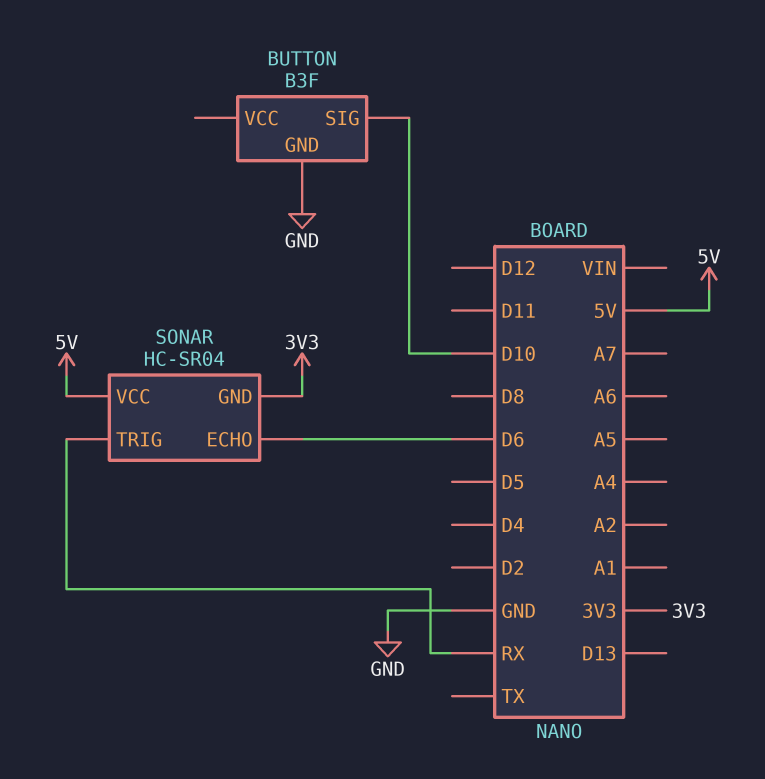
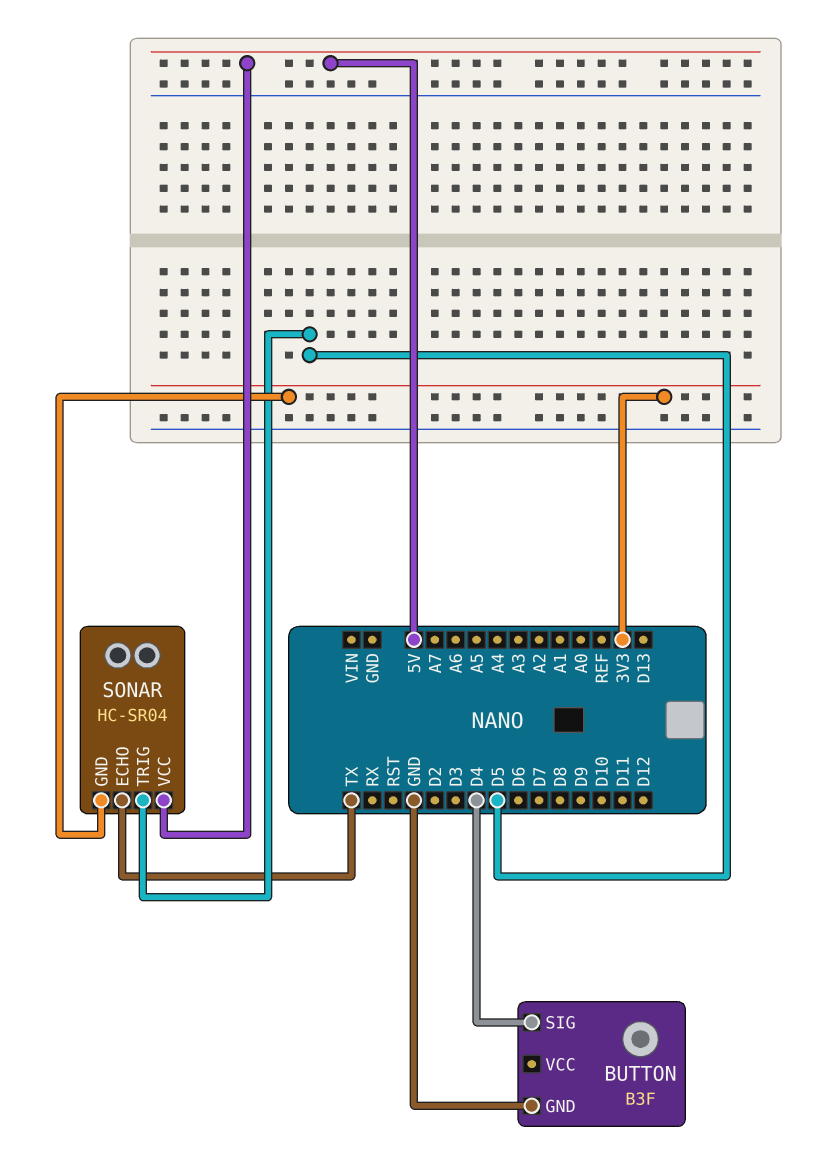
BUTTON pin SIG: D10 -> D4
SONAR pin ECHO: D6 -> TX
SONAR pin TRIG: RX -> D5

